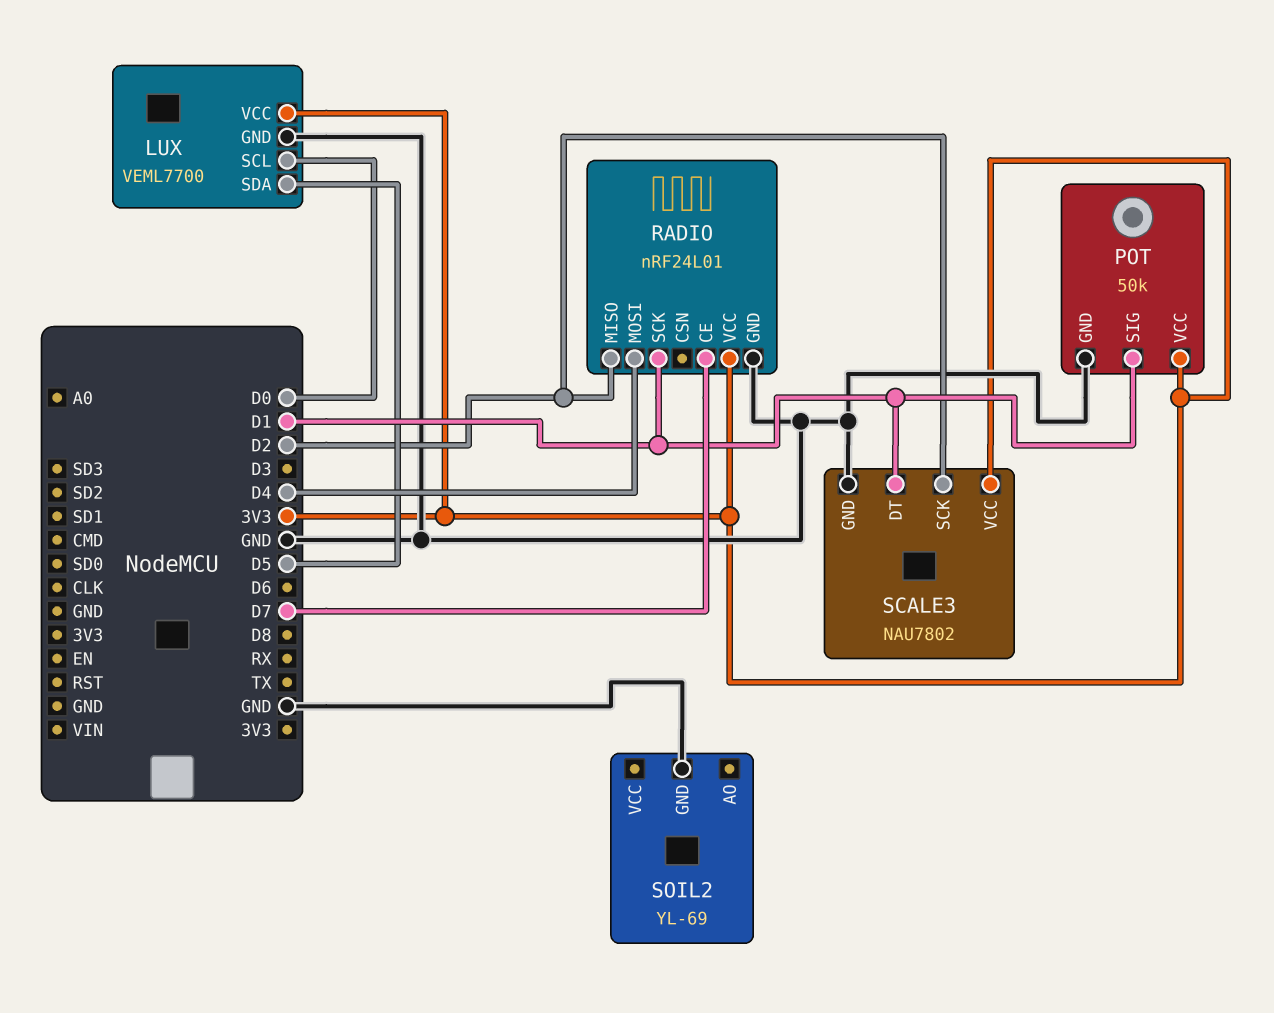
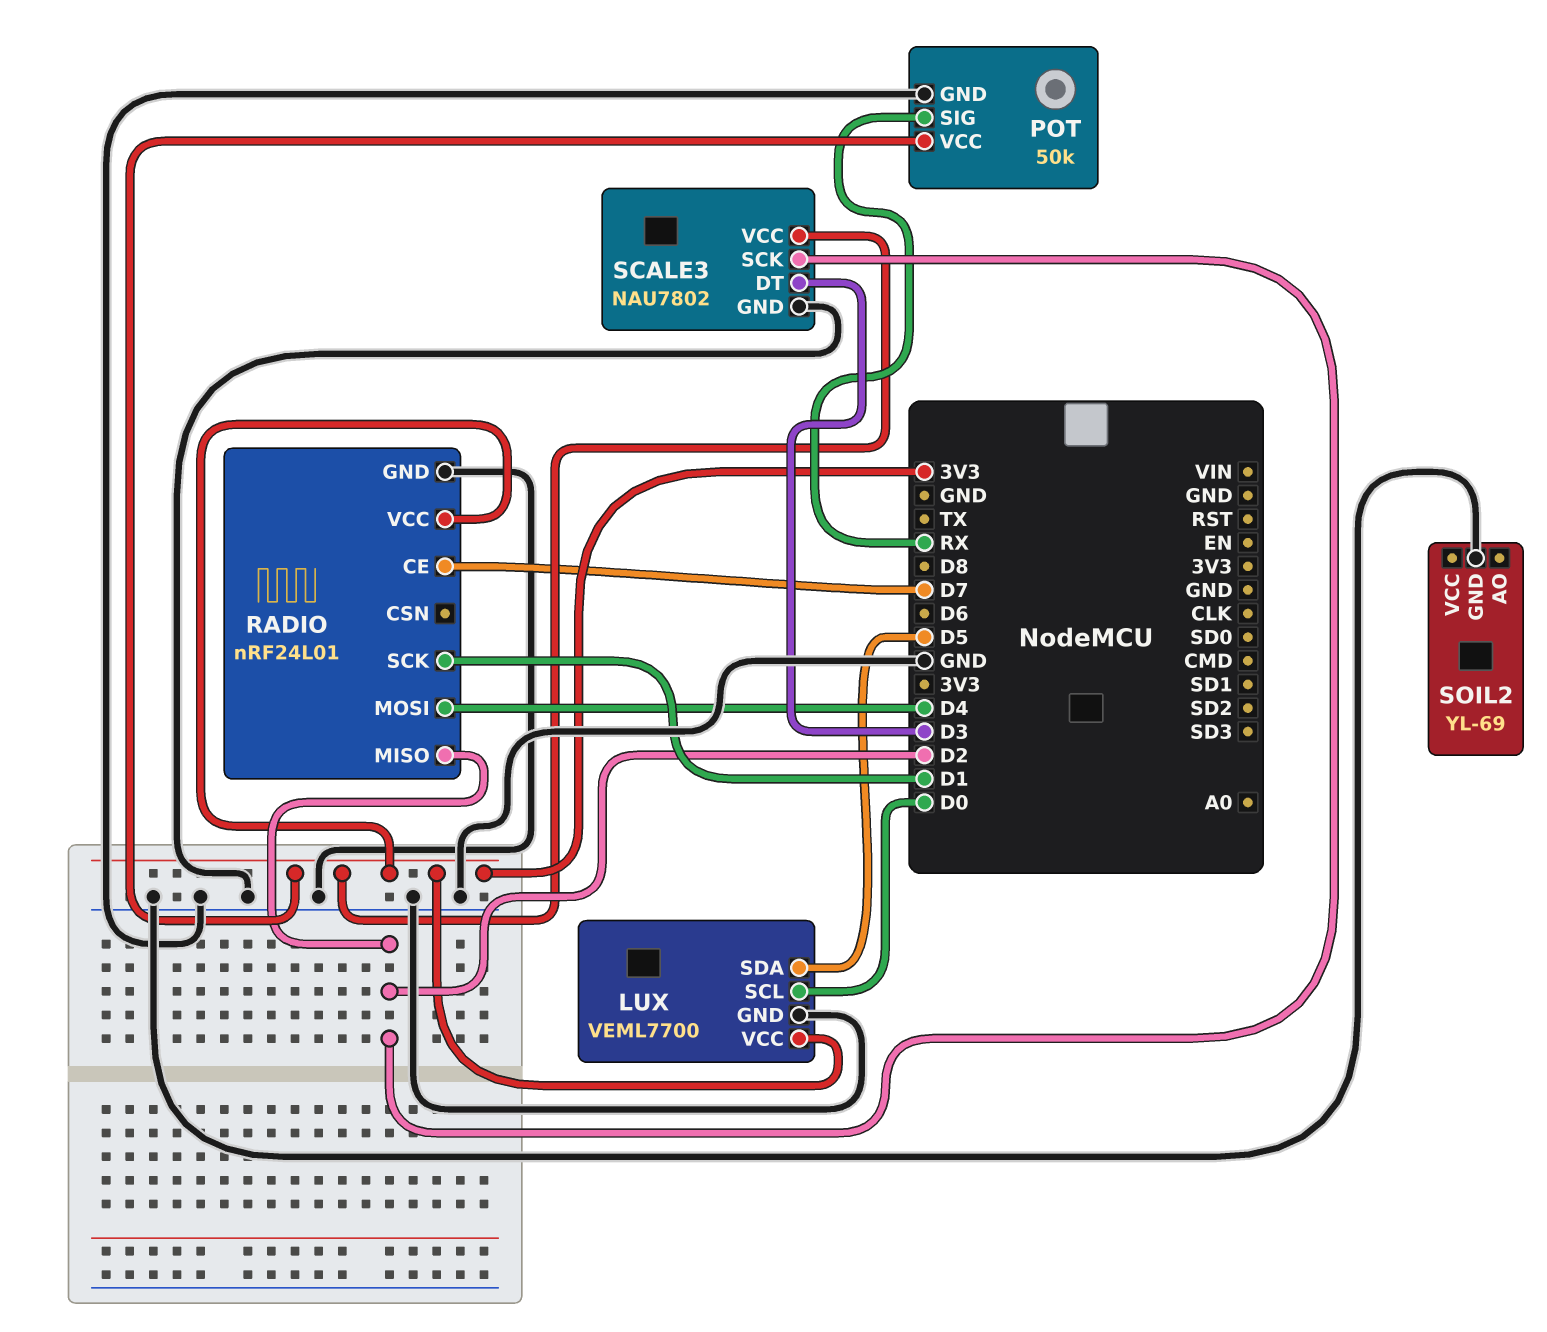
POT pin SIG: D1 -> RX
SCALE3 pin DT: D1 -> D3

